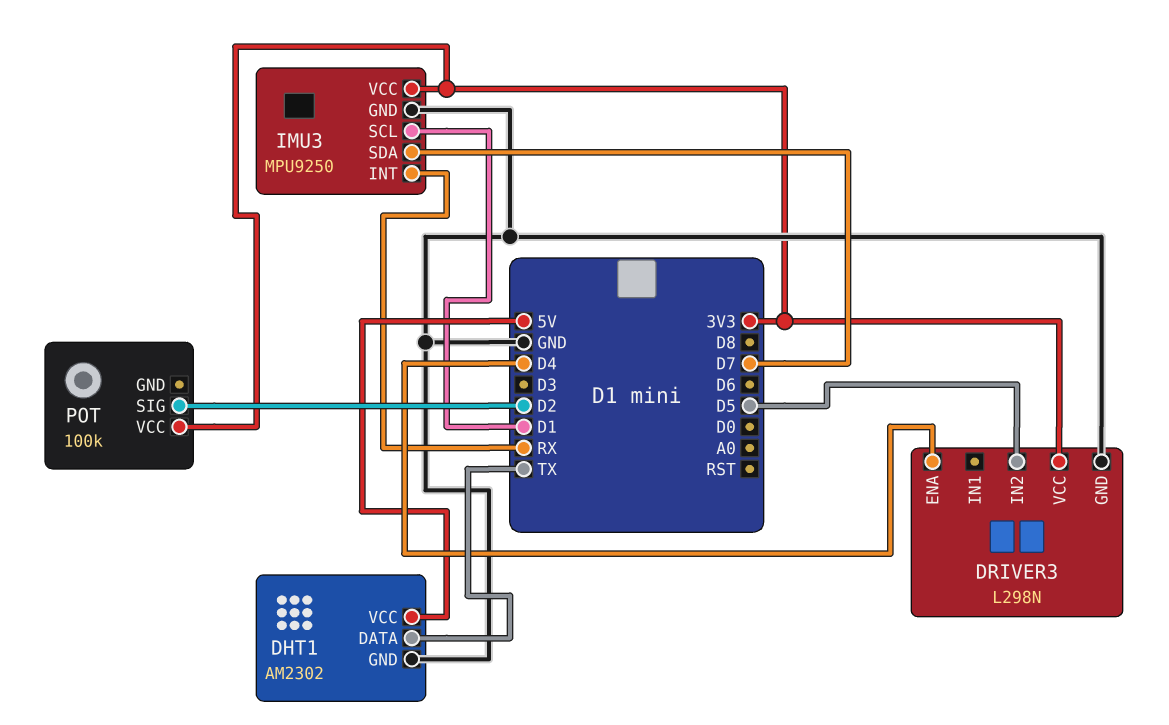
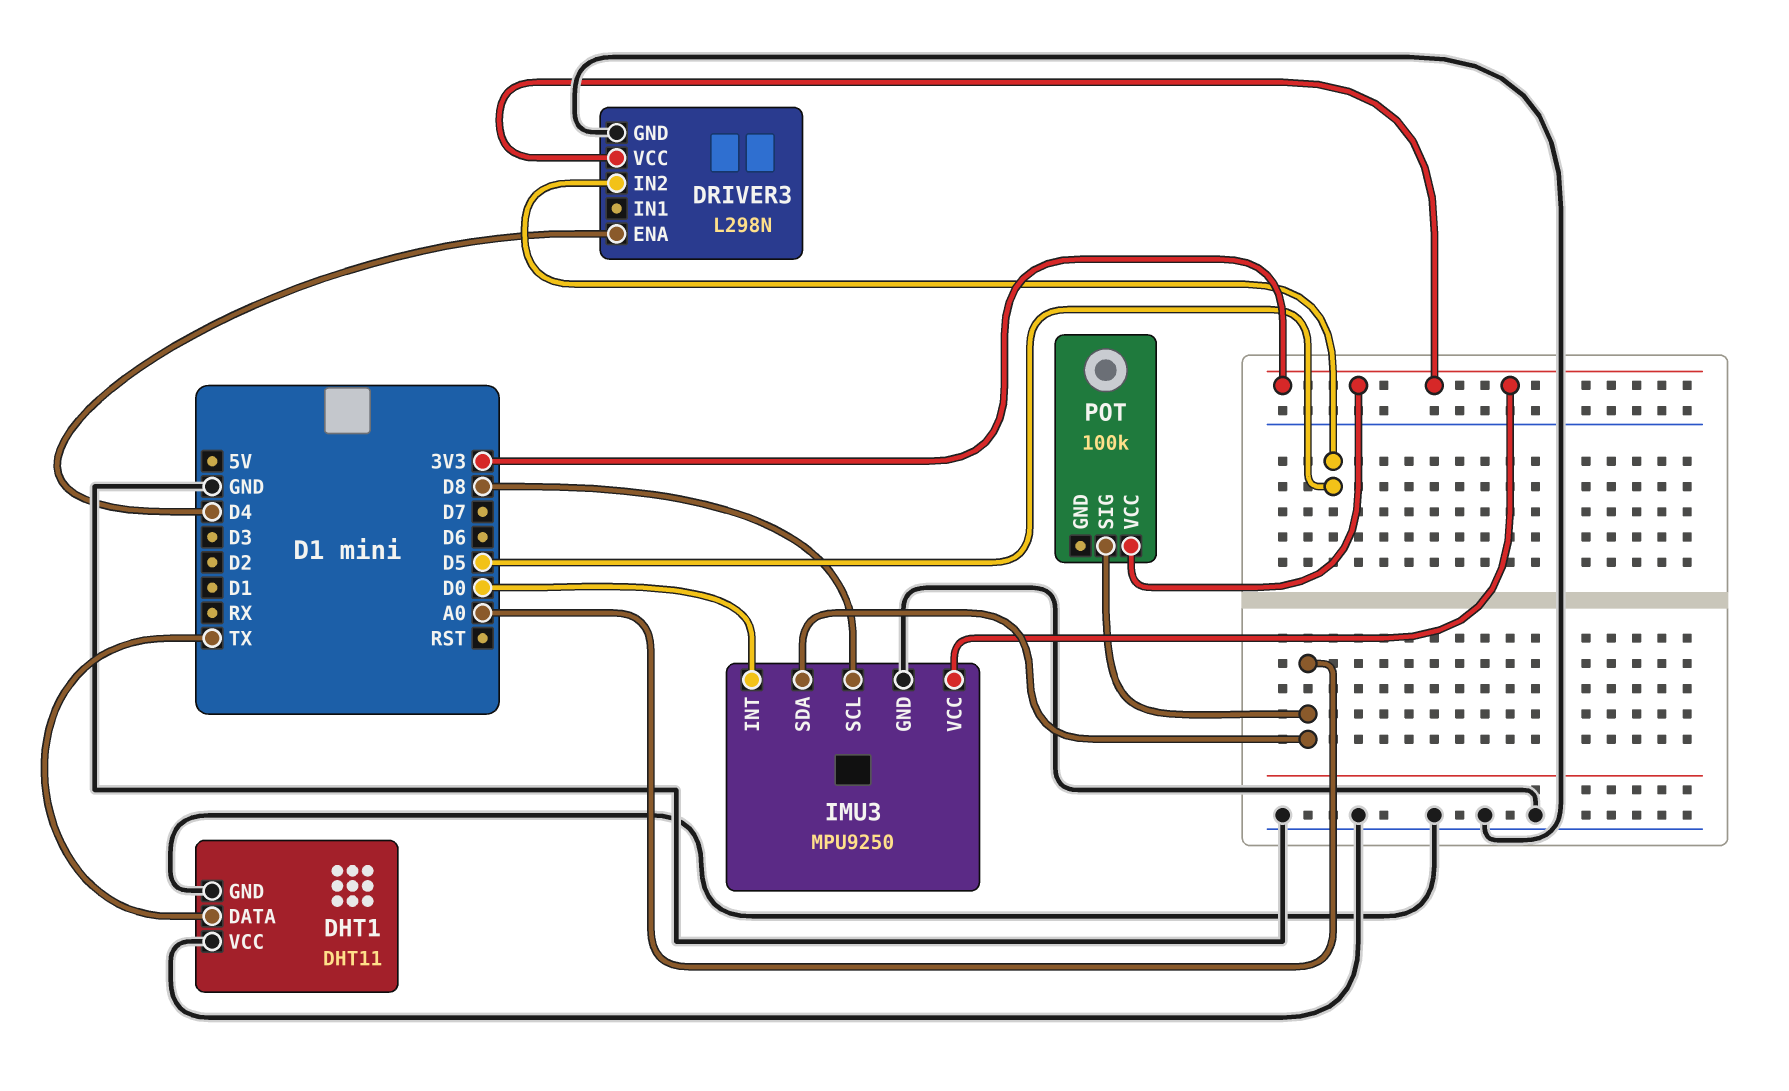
DHT1: AM2302 -> DHT11
DHT1 pin VCC: 5V -> GND
IMU3 pin INT: RX -> D0
IMU3 pin SCL: D1 -> D8
IMU3 pin SDA: D7 -> A0
POT pin SIG: D2 -> A0

